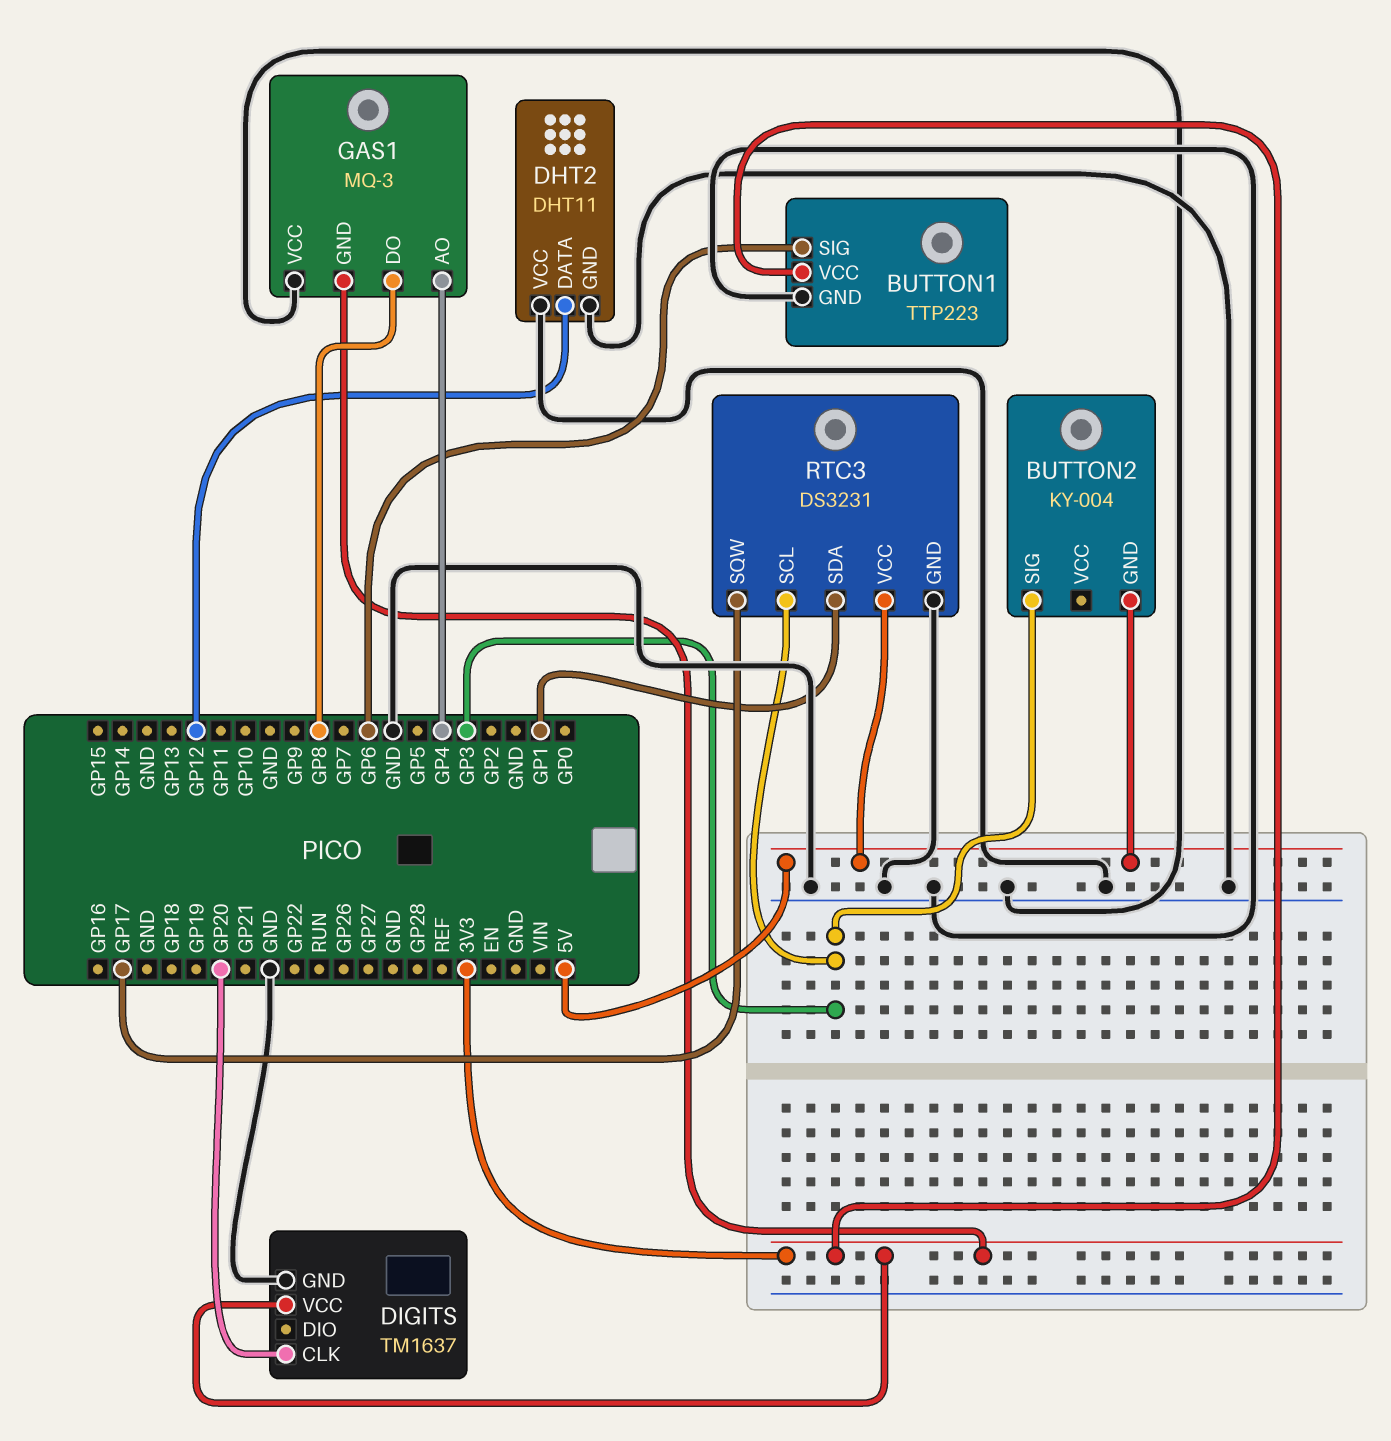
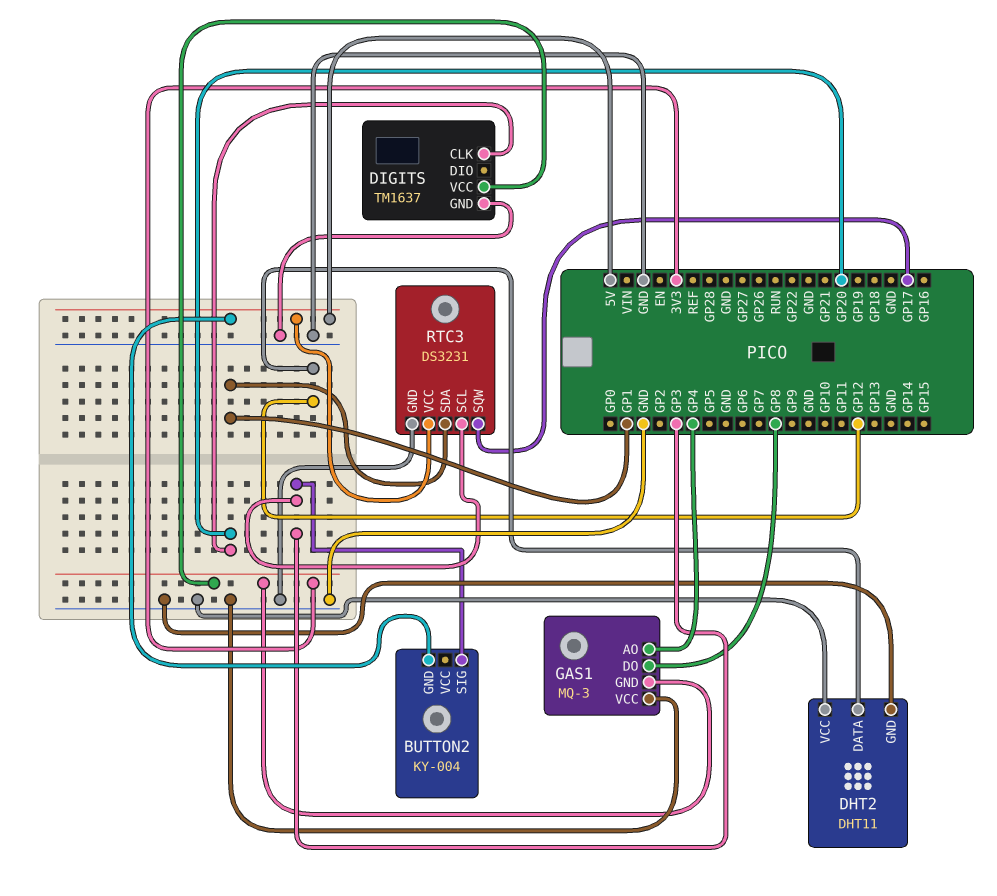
BUTTON1: TTP223 -> none
BUTTON1 pin GND: GND -> none
BUTTON1 pin SIG: GP6 -> none
BUTTON1 pin VCC: 3V3 -> none

